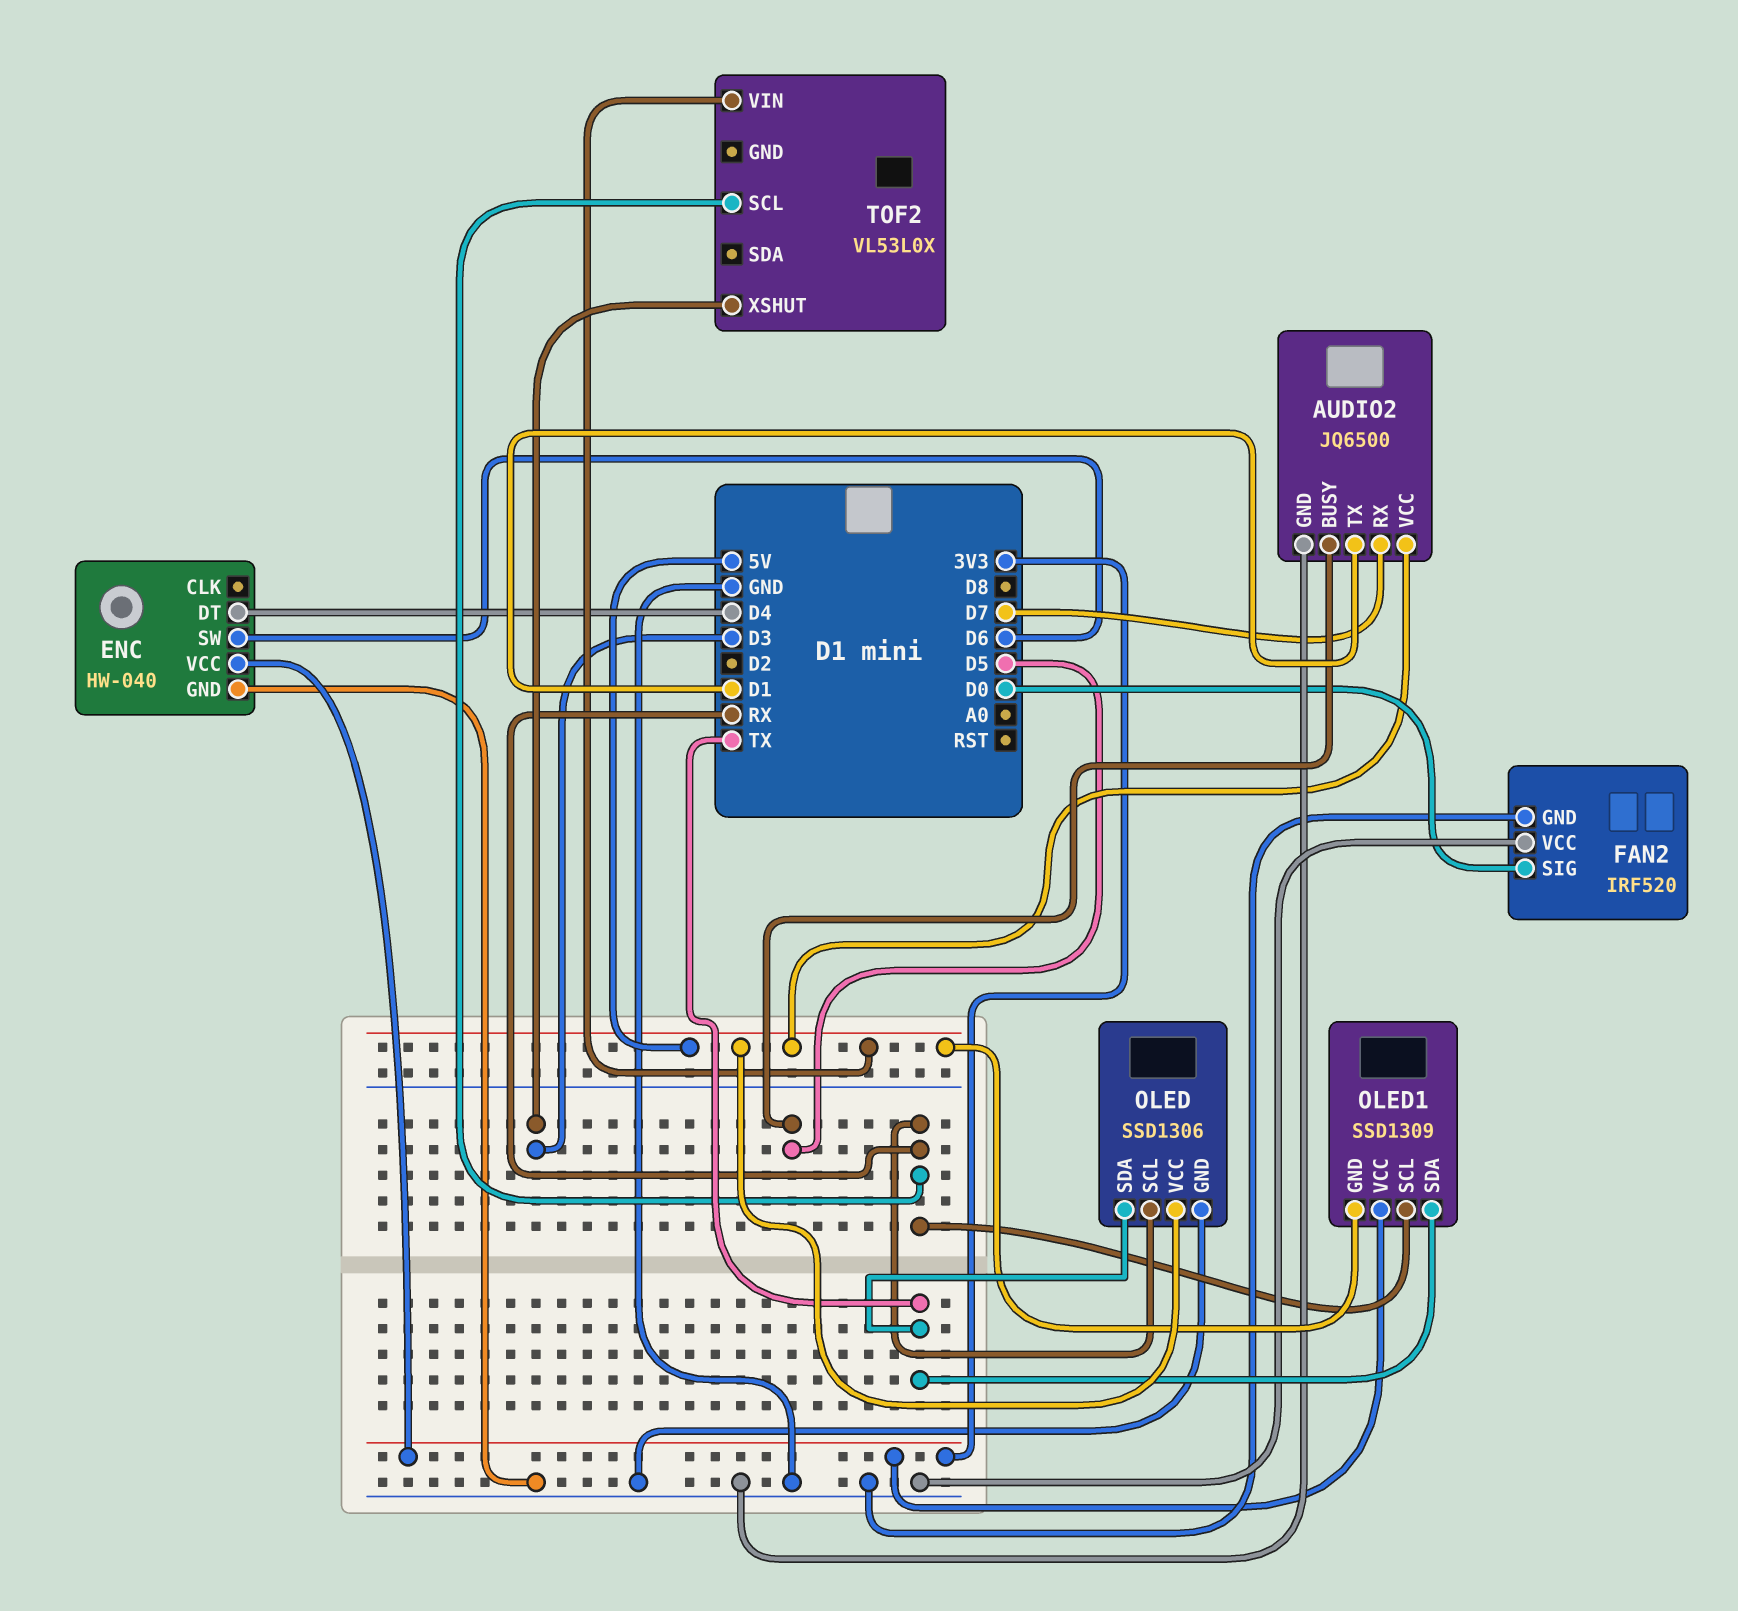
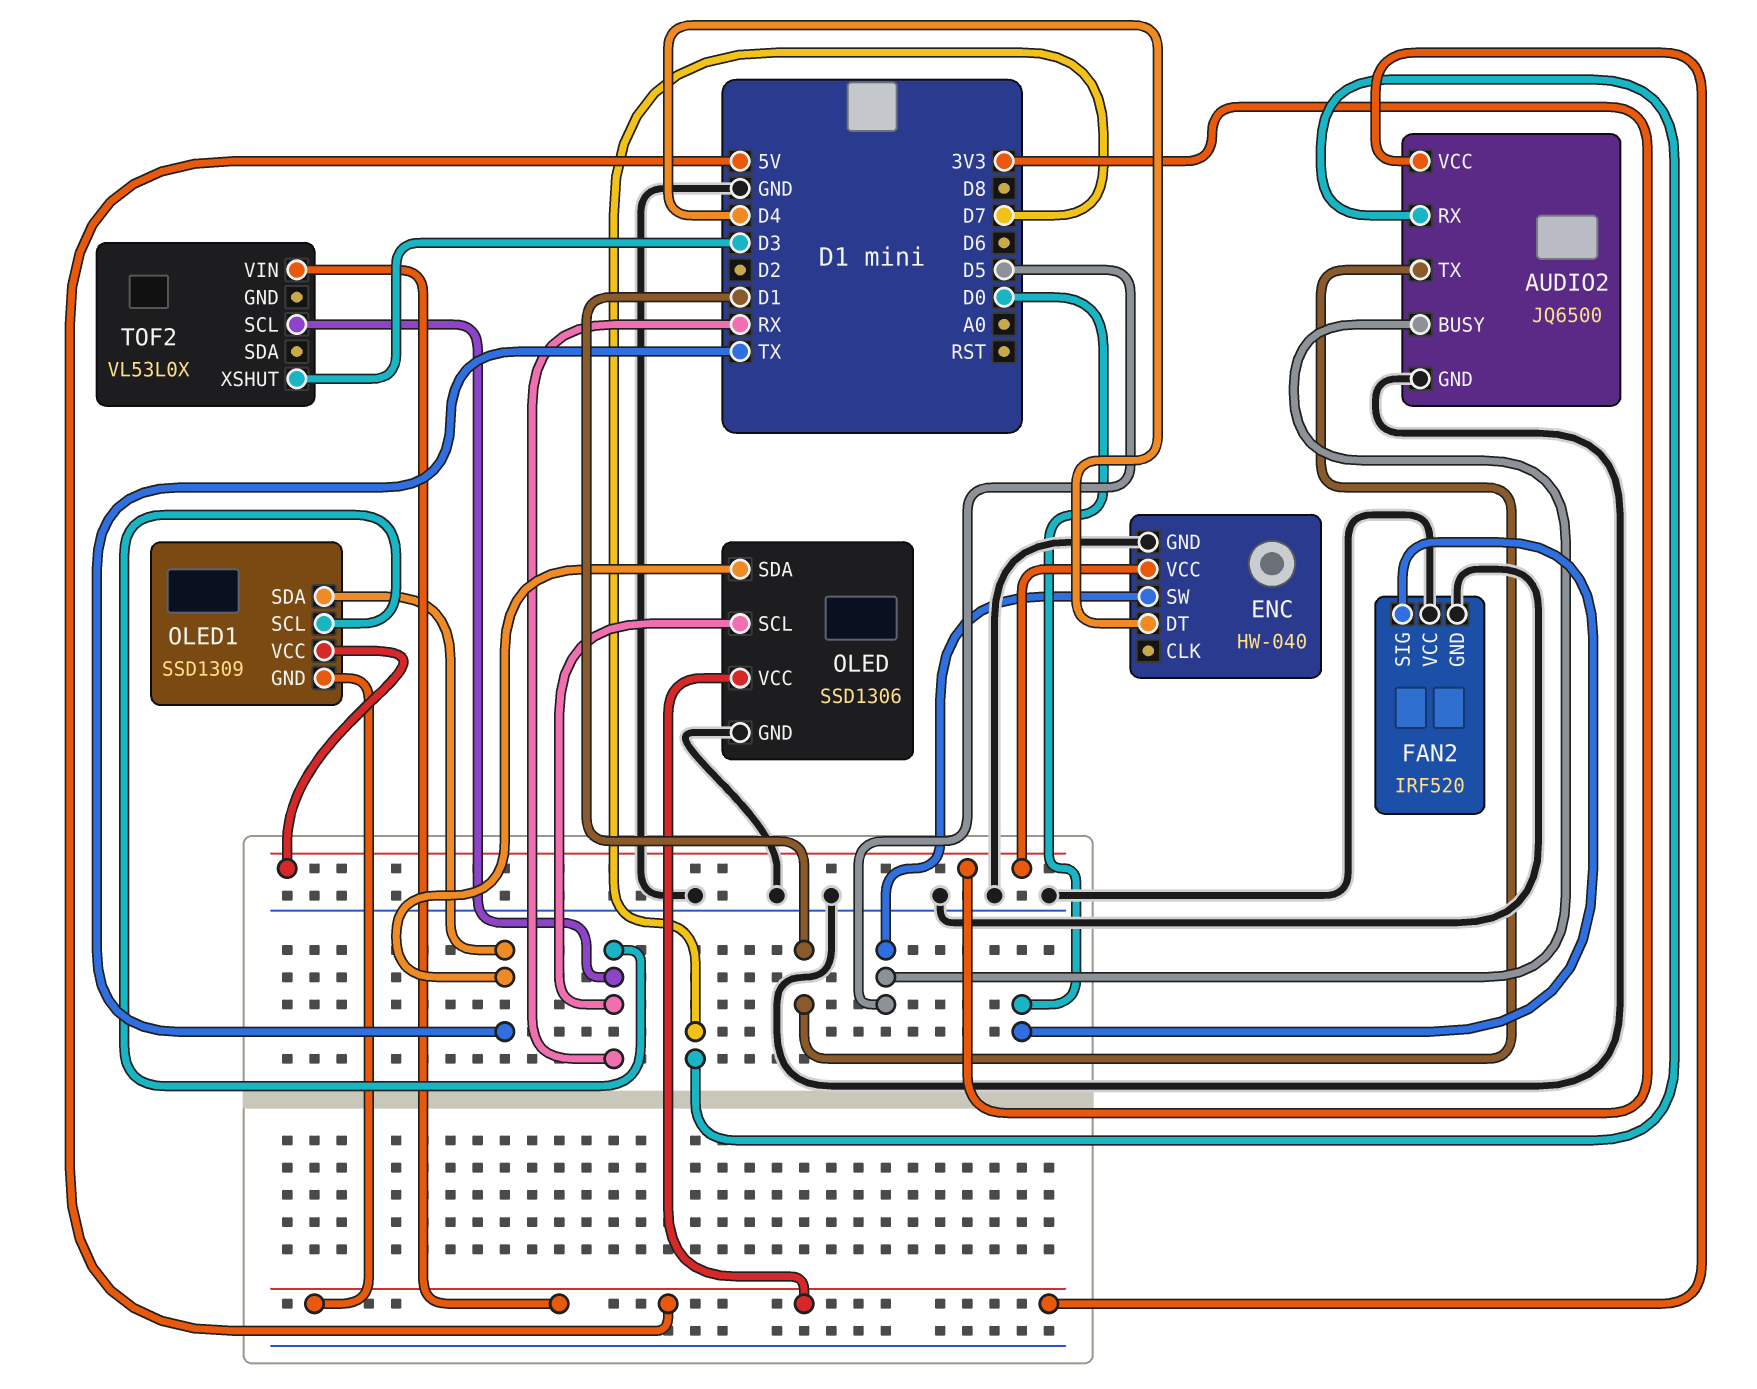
ENC pin SW: D6 -> D5

